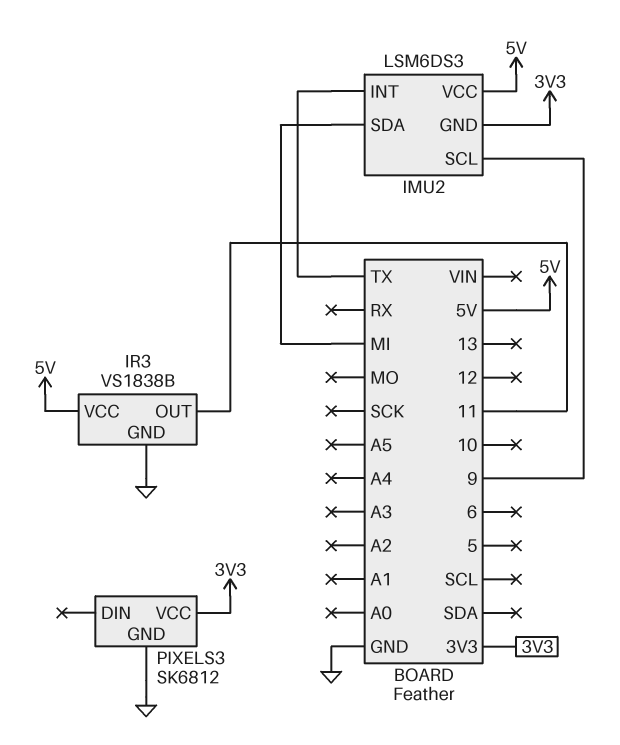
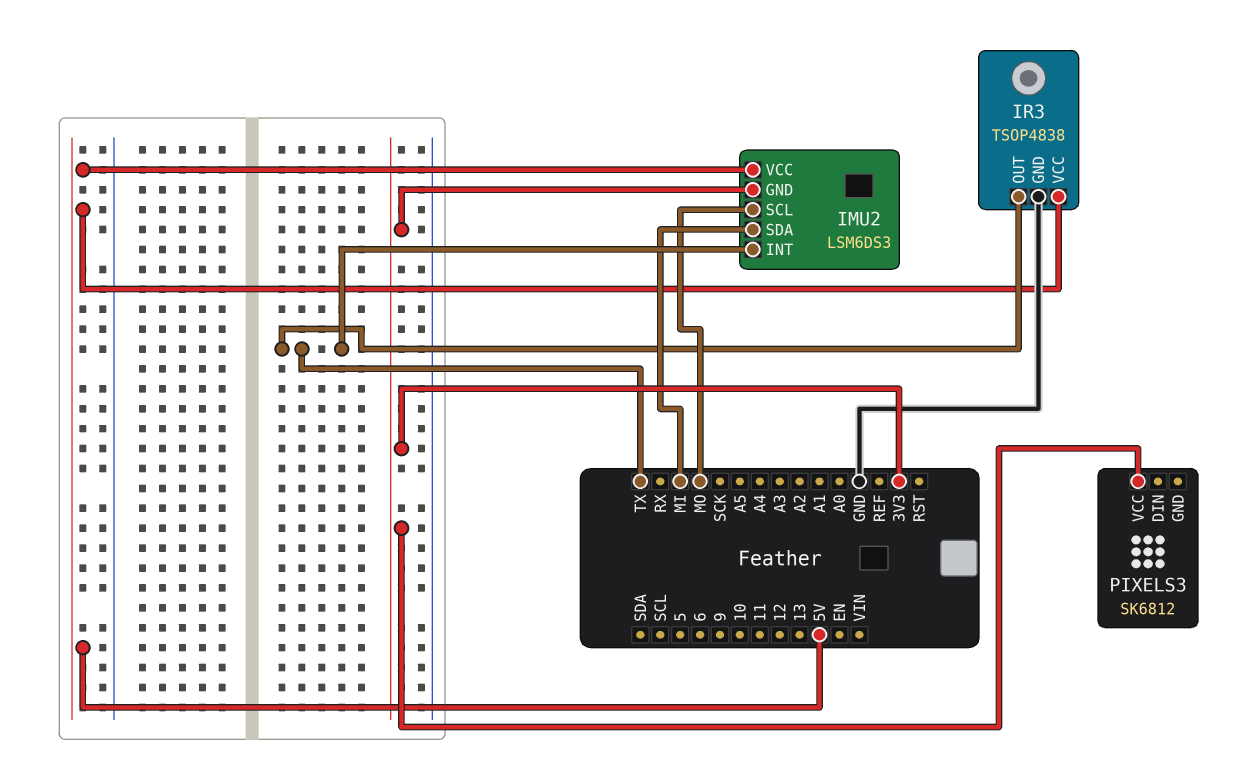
IMU2 pin SCL: 9 -> MO
IR3: VS1838B -> TSOP4838
IR3 pin OUT: 11 -> TX
PIXELS3 pin GND: GND -> none

